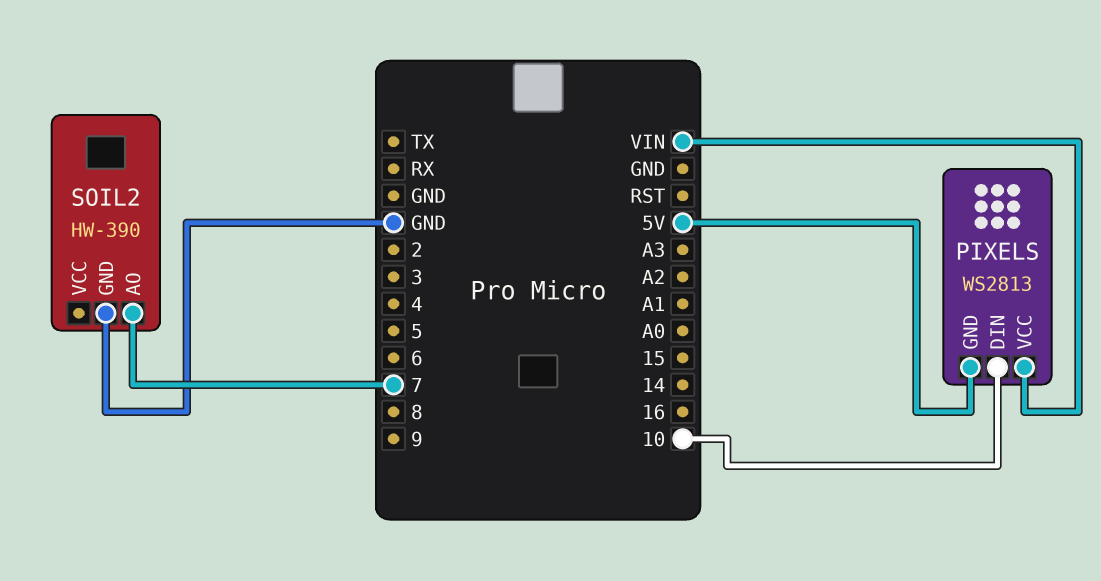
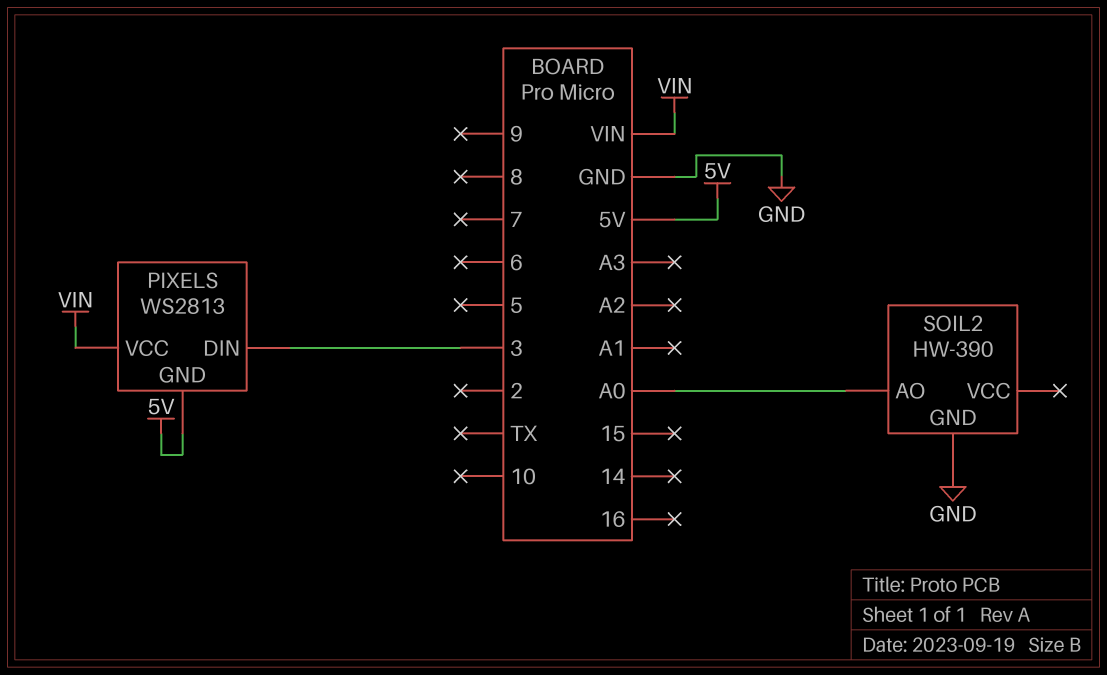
PIXELS pin DIN: 10 -> 3
SOIL2 pin AO: 7 -> A0

